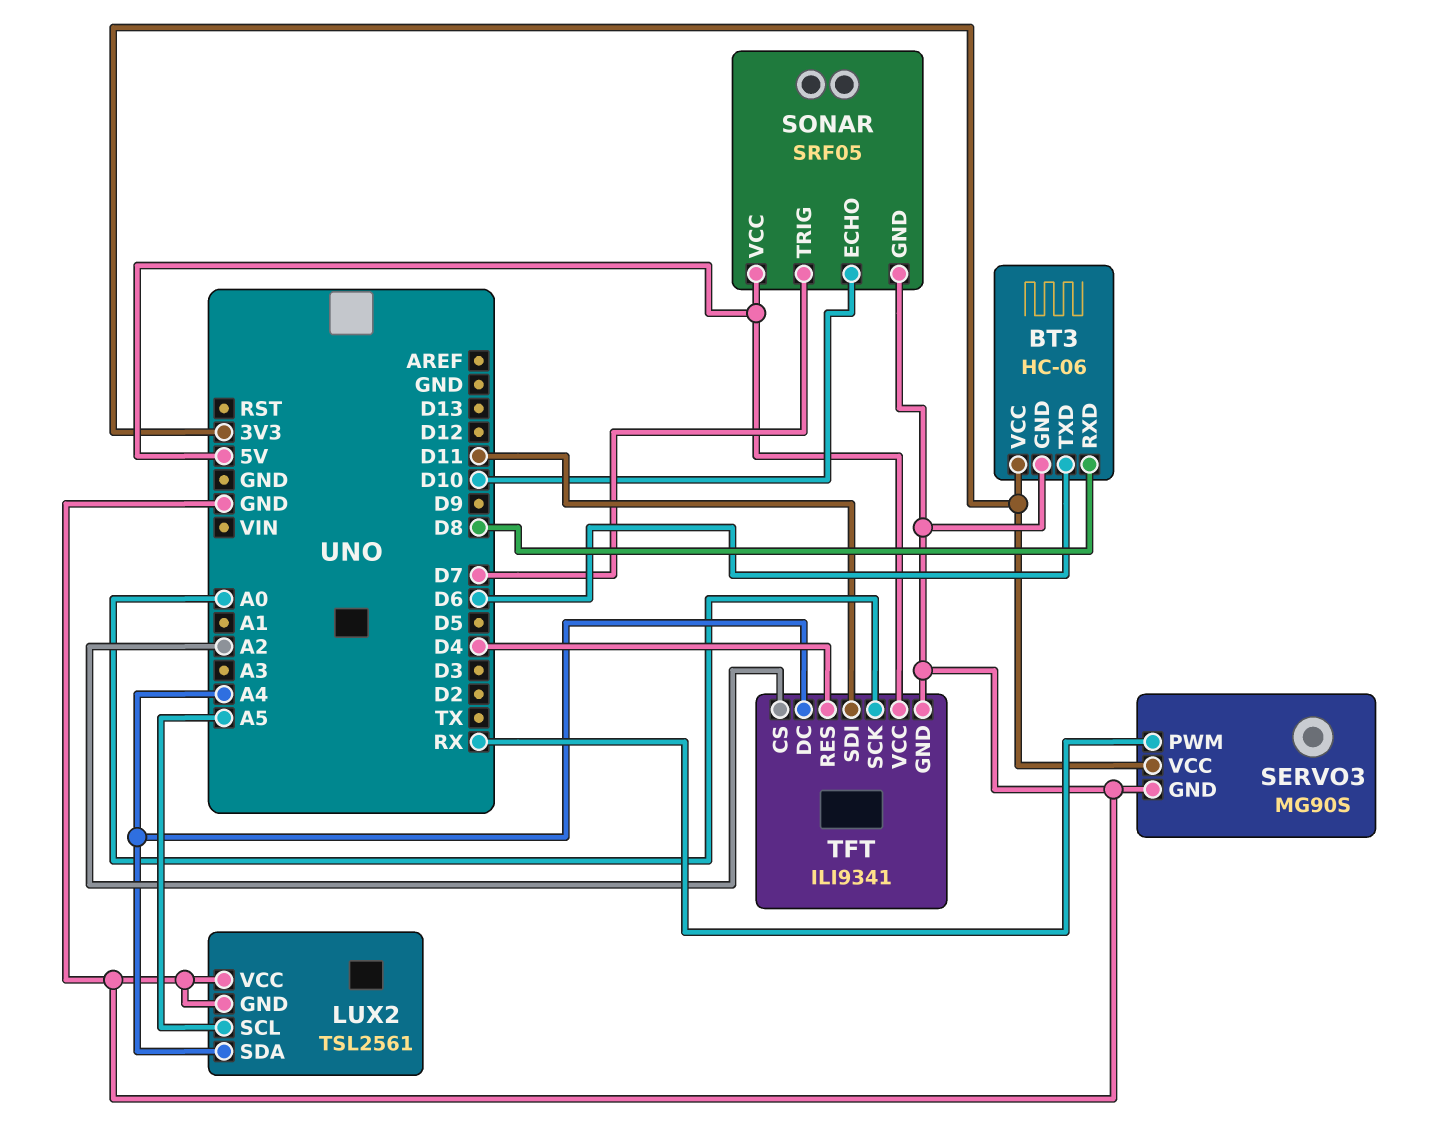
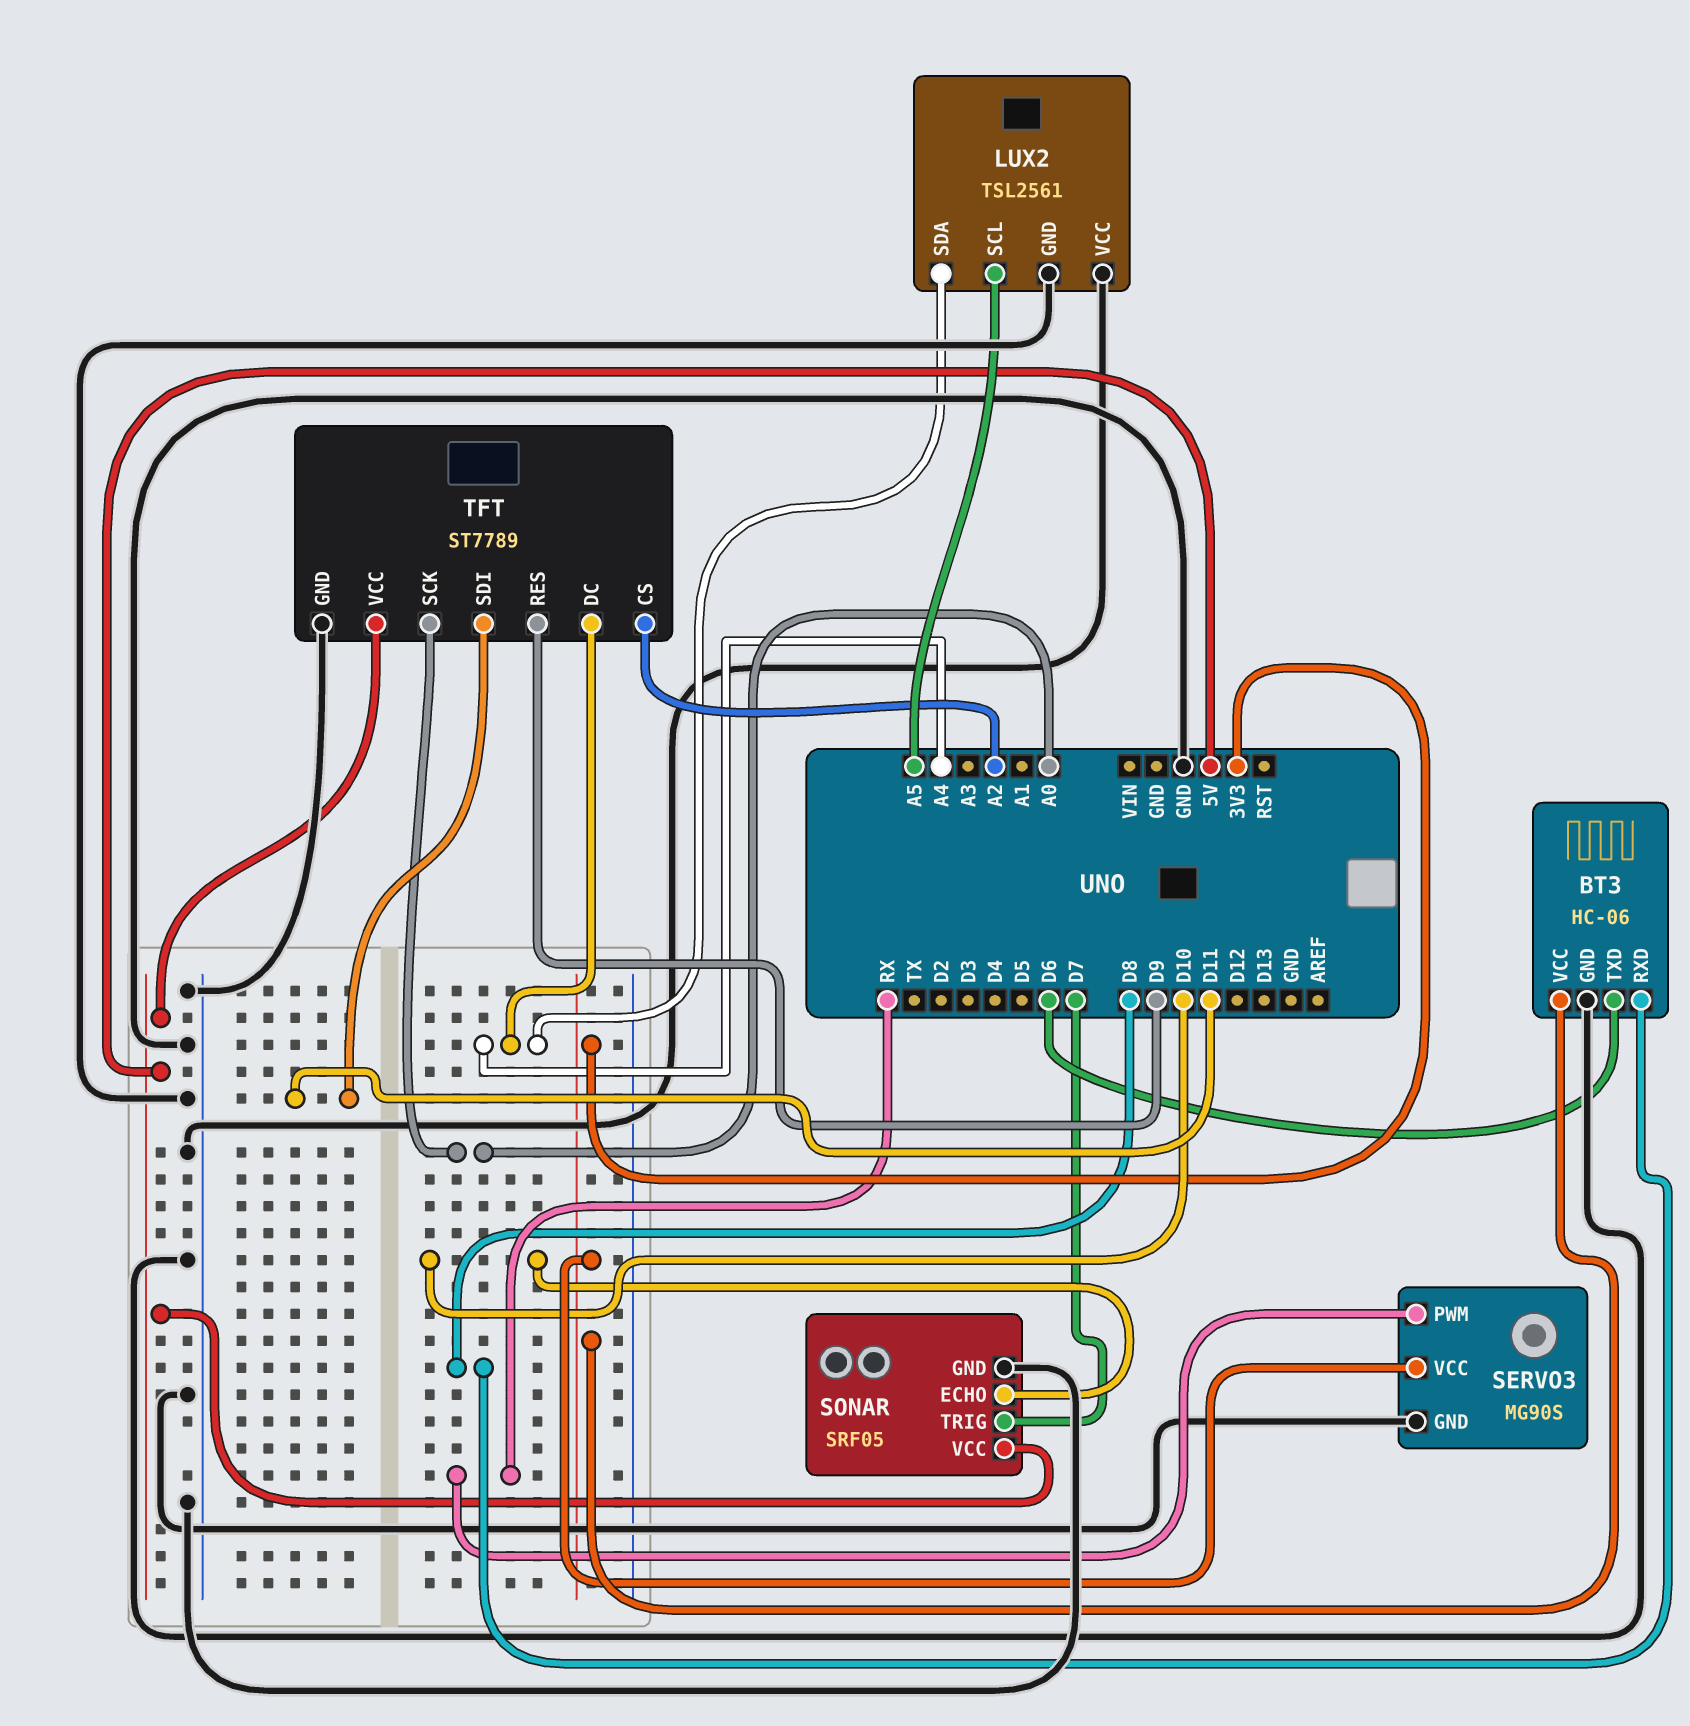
TFT: ILI9341 -> ST7789
TFT pin RES: D4 -> D9

